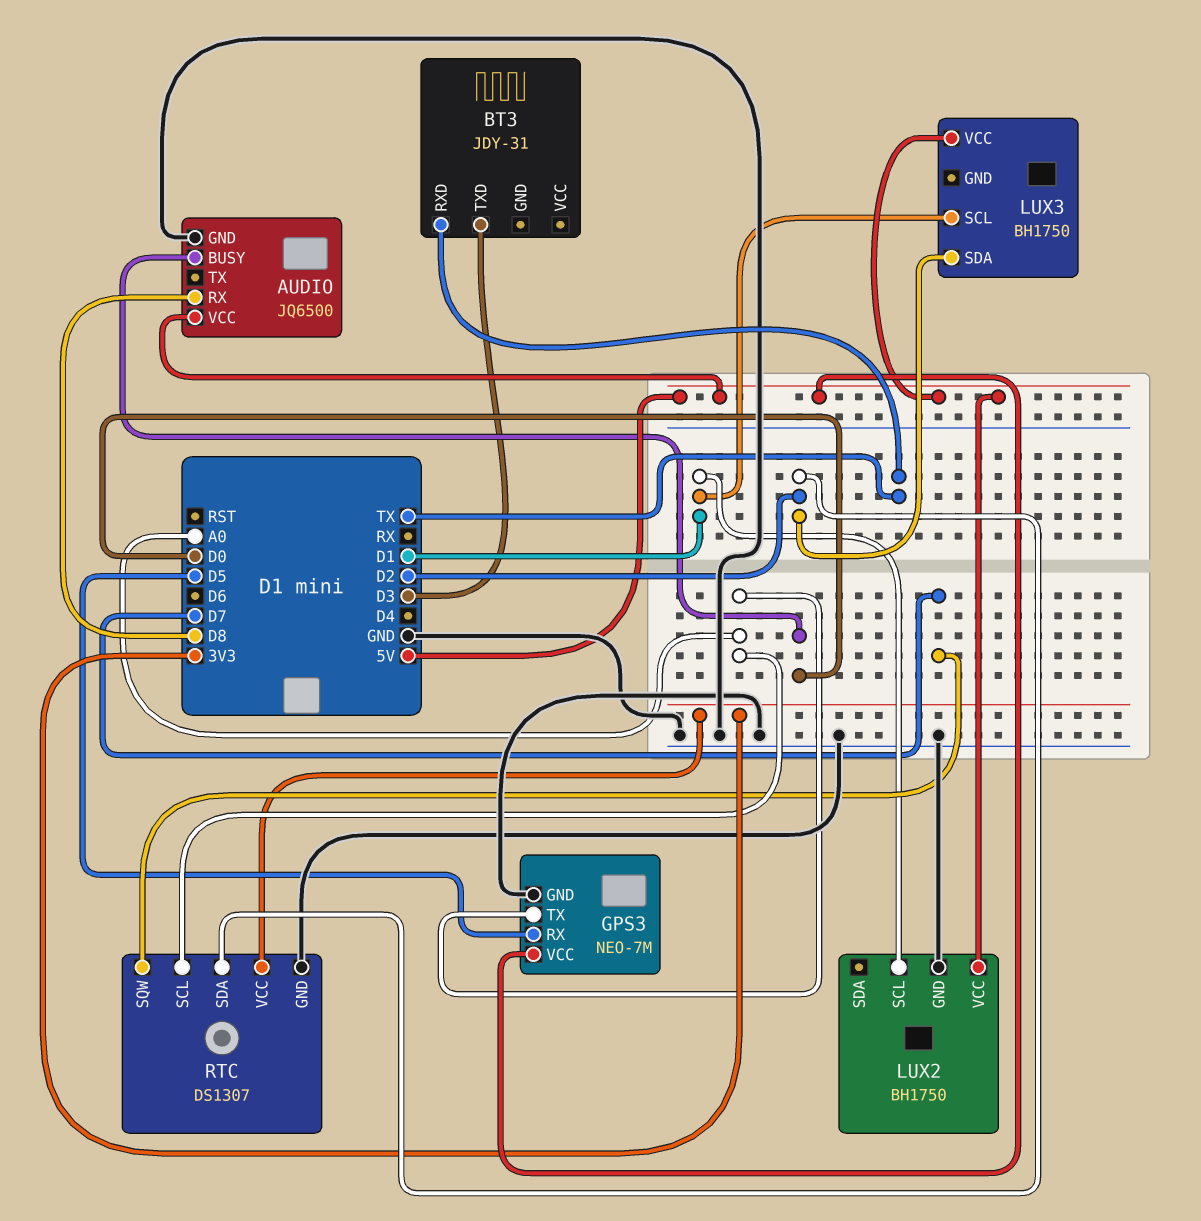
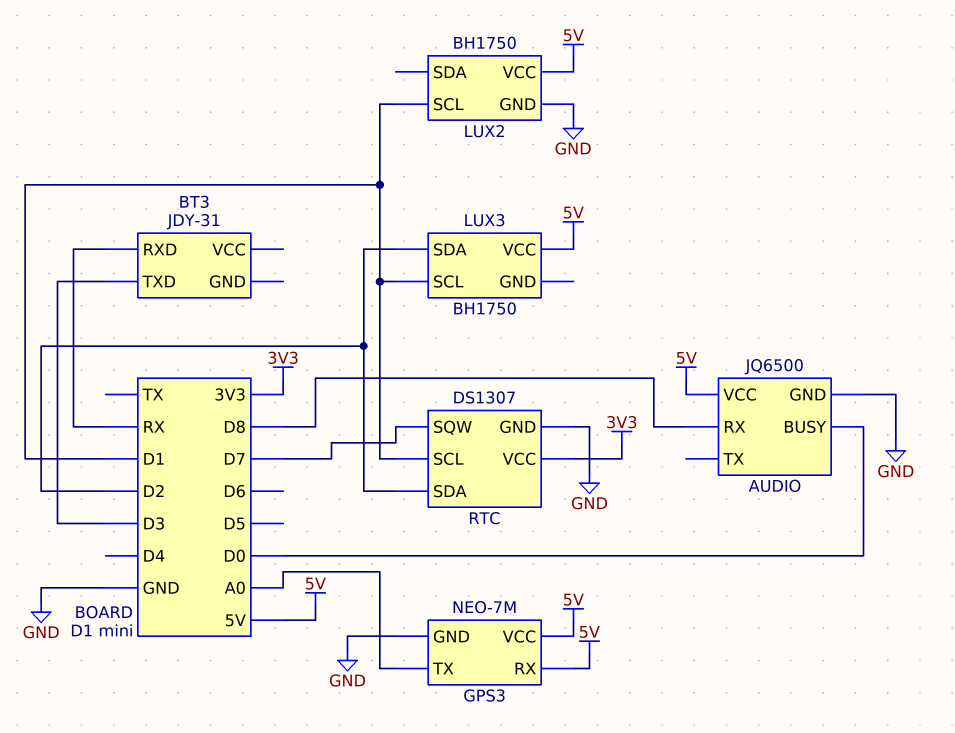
BT3 pin RXD: TX -> RX
GPS3 pin RX: D5 -> 5V
RTC pin SCL: A0 -> D1

